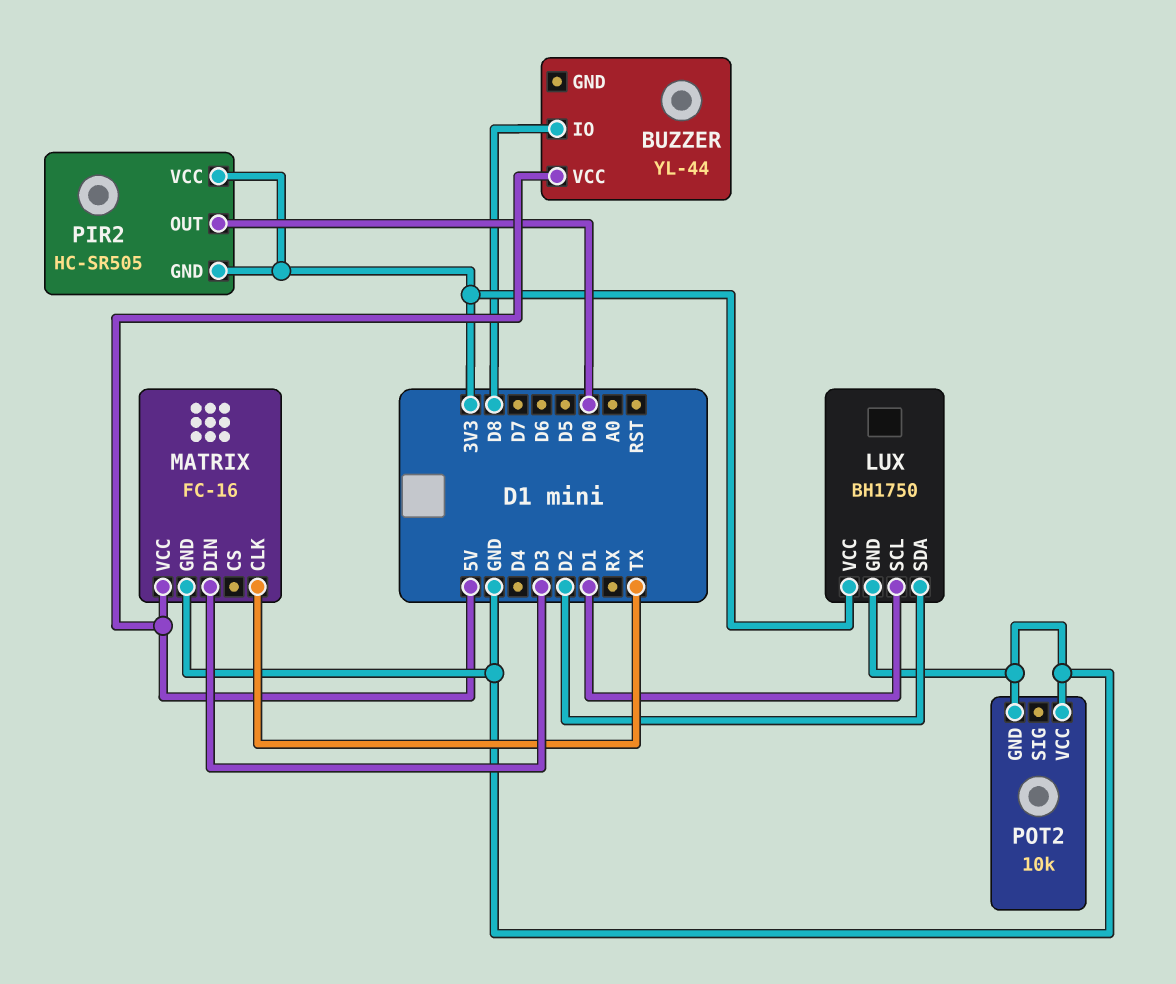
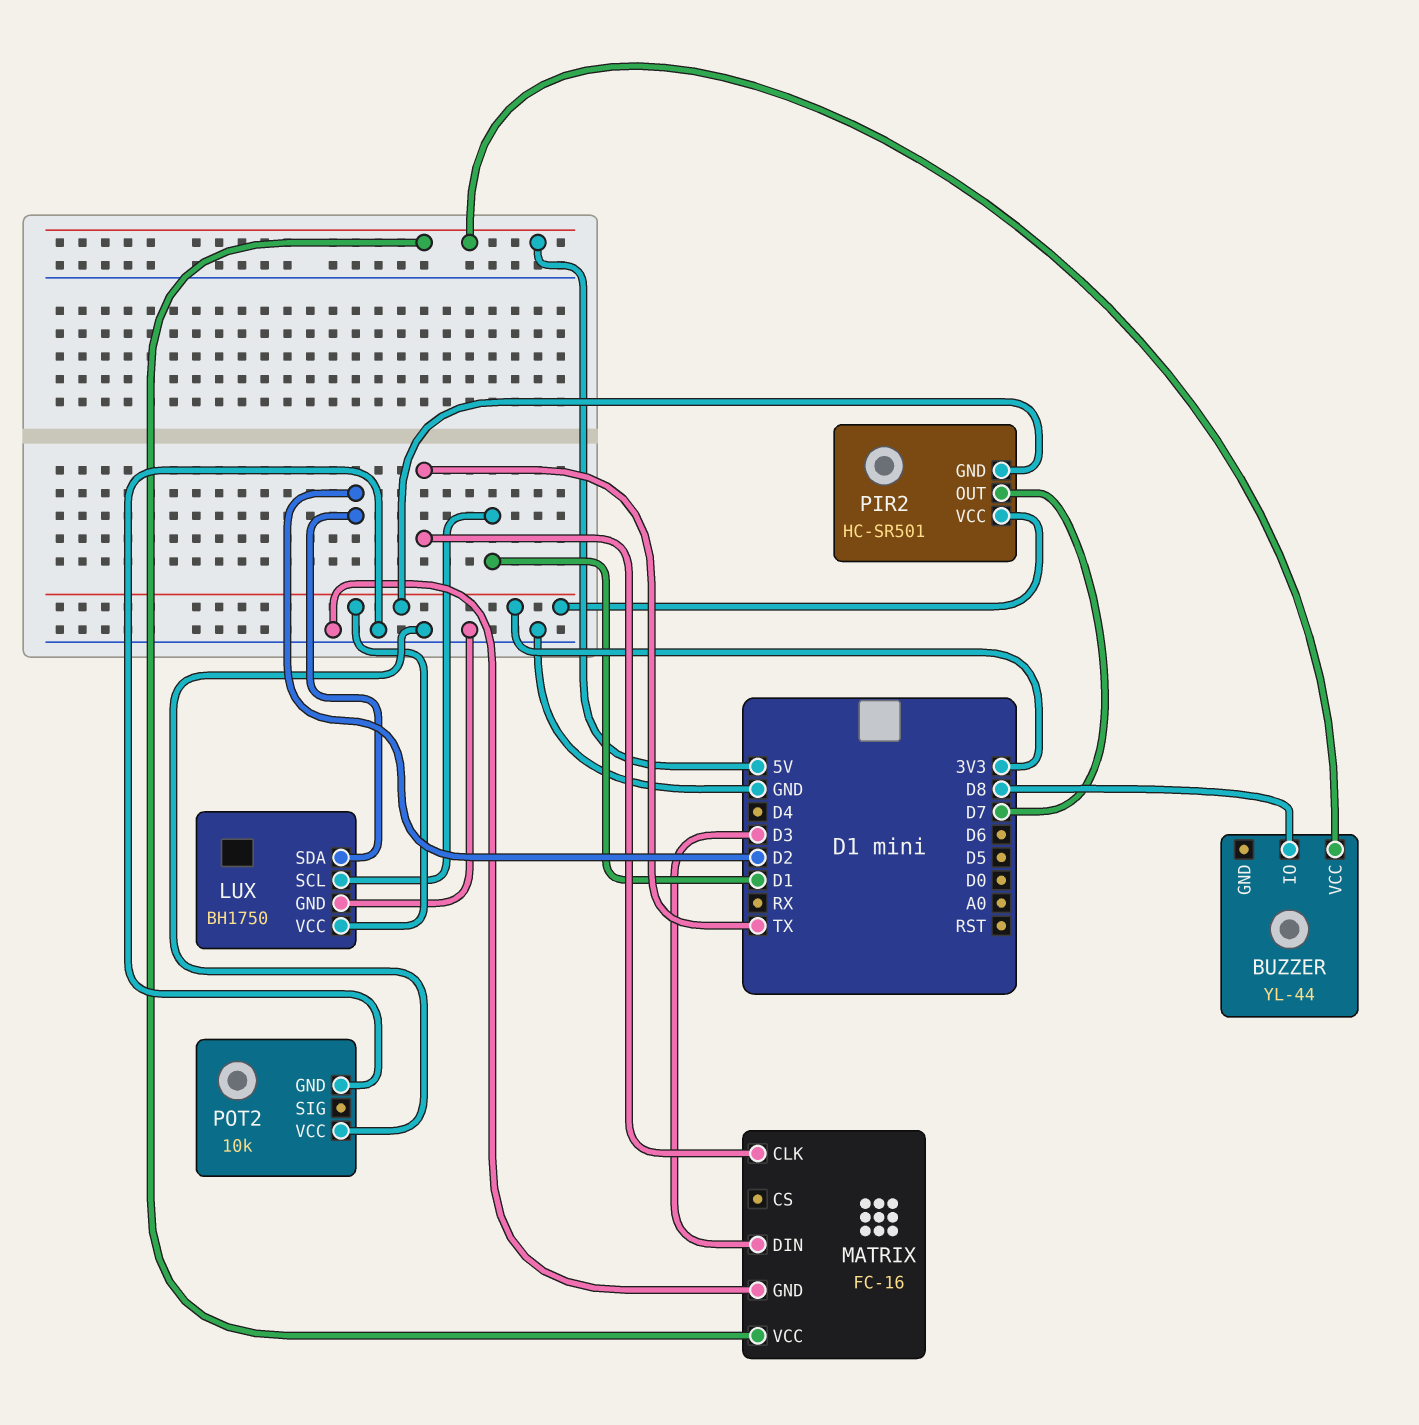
PIR2: HC-SR505 -> HC-SR501
PIR2 pin OUT: D0 -> D7

